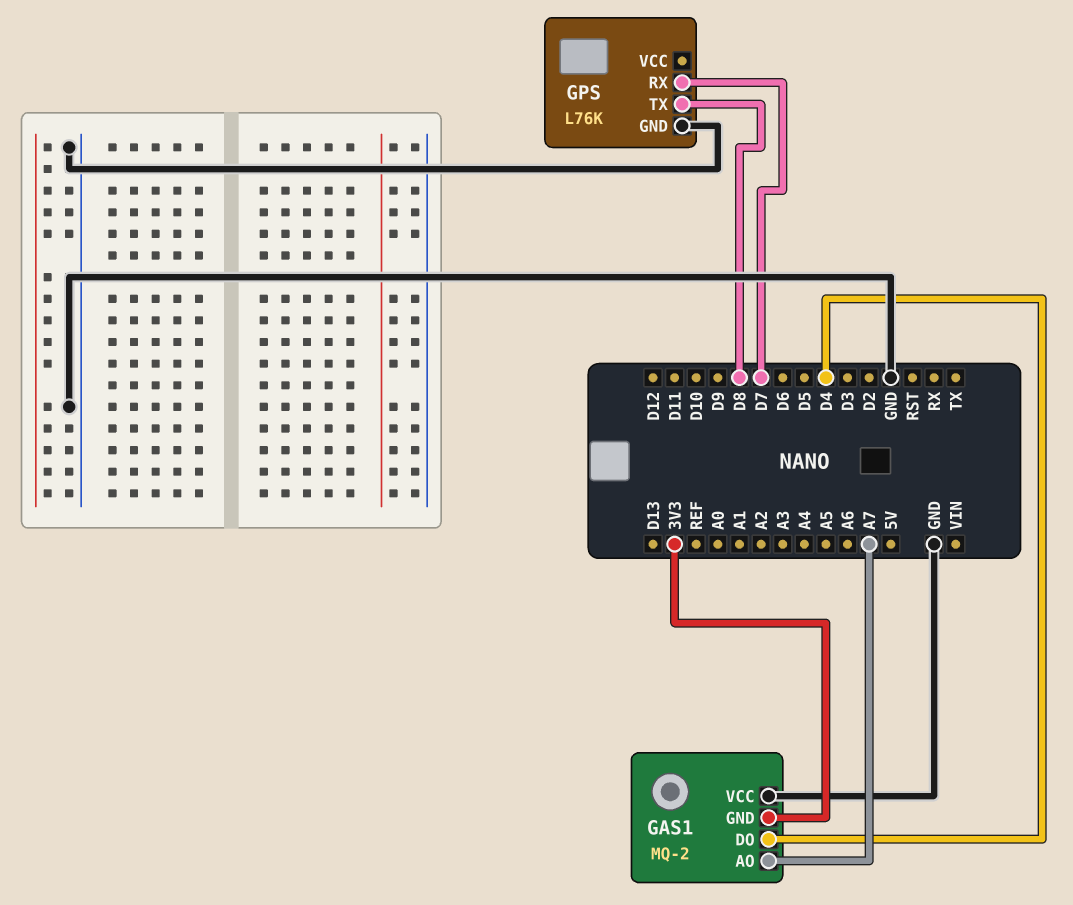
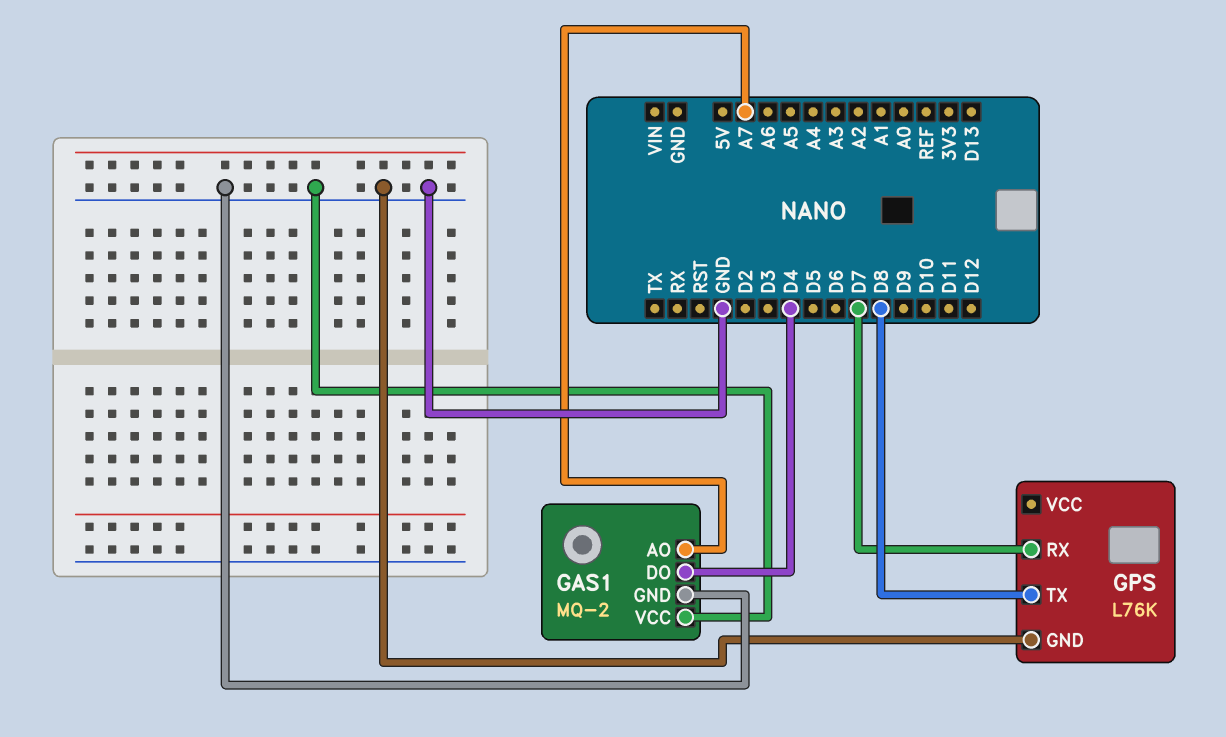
GAS1 pin GND: 3V3 -> GND

